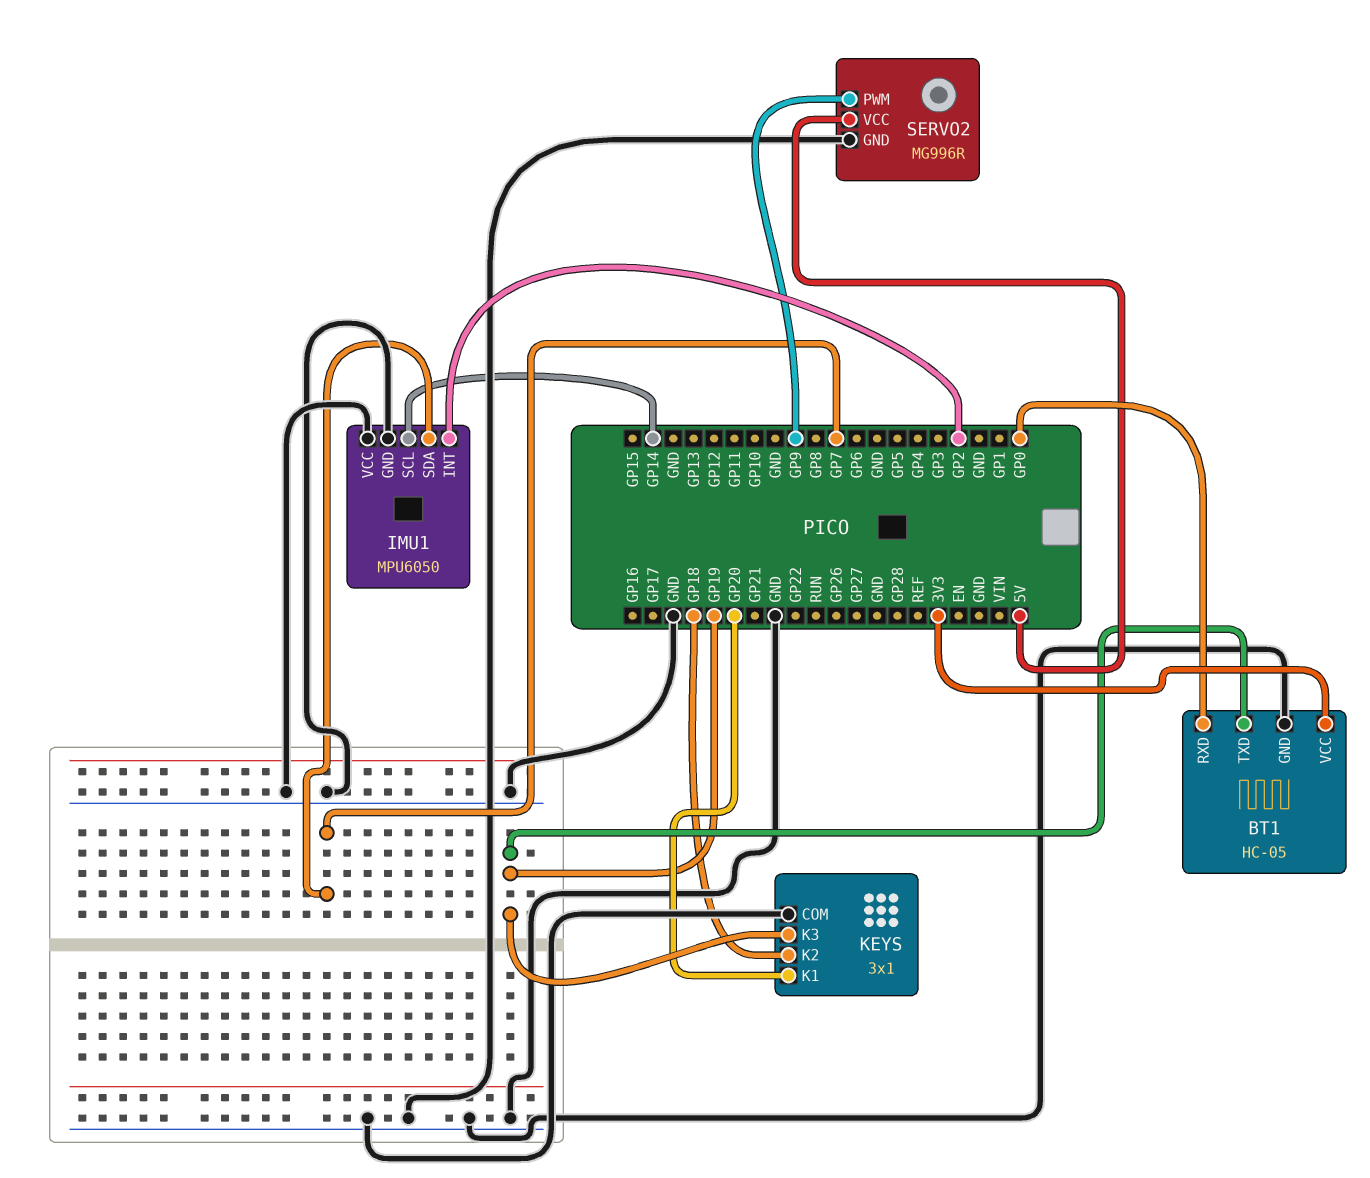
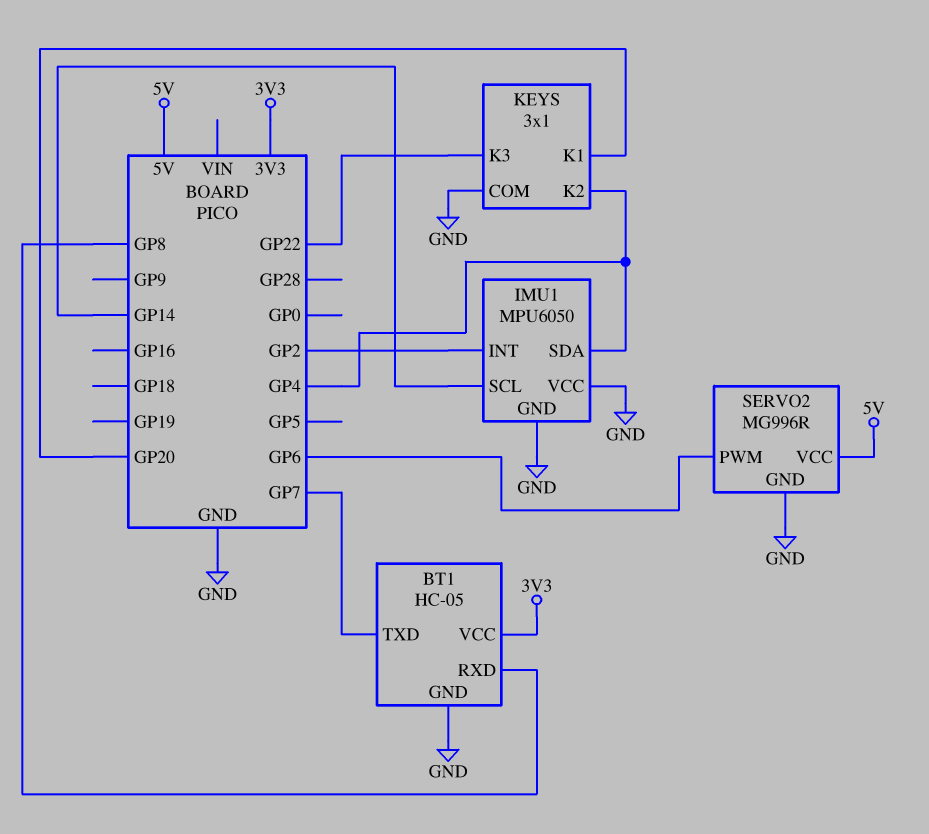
BT1 pin RXD: GP0 -> GP8
BT1 pin TXD: GP19 -> GP7
IMU1 pin SDA: GP7 -> GP4
KEYS pin K2: GP18 -> GP4
KEYS pin K3: GP19 -> GP22
SERVO2 pin PWM: GP9 -> GP6

